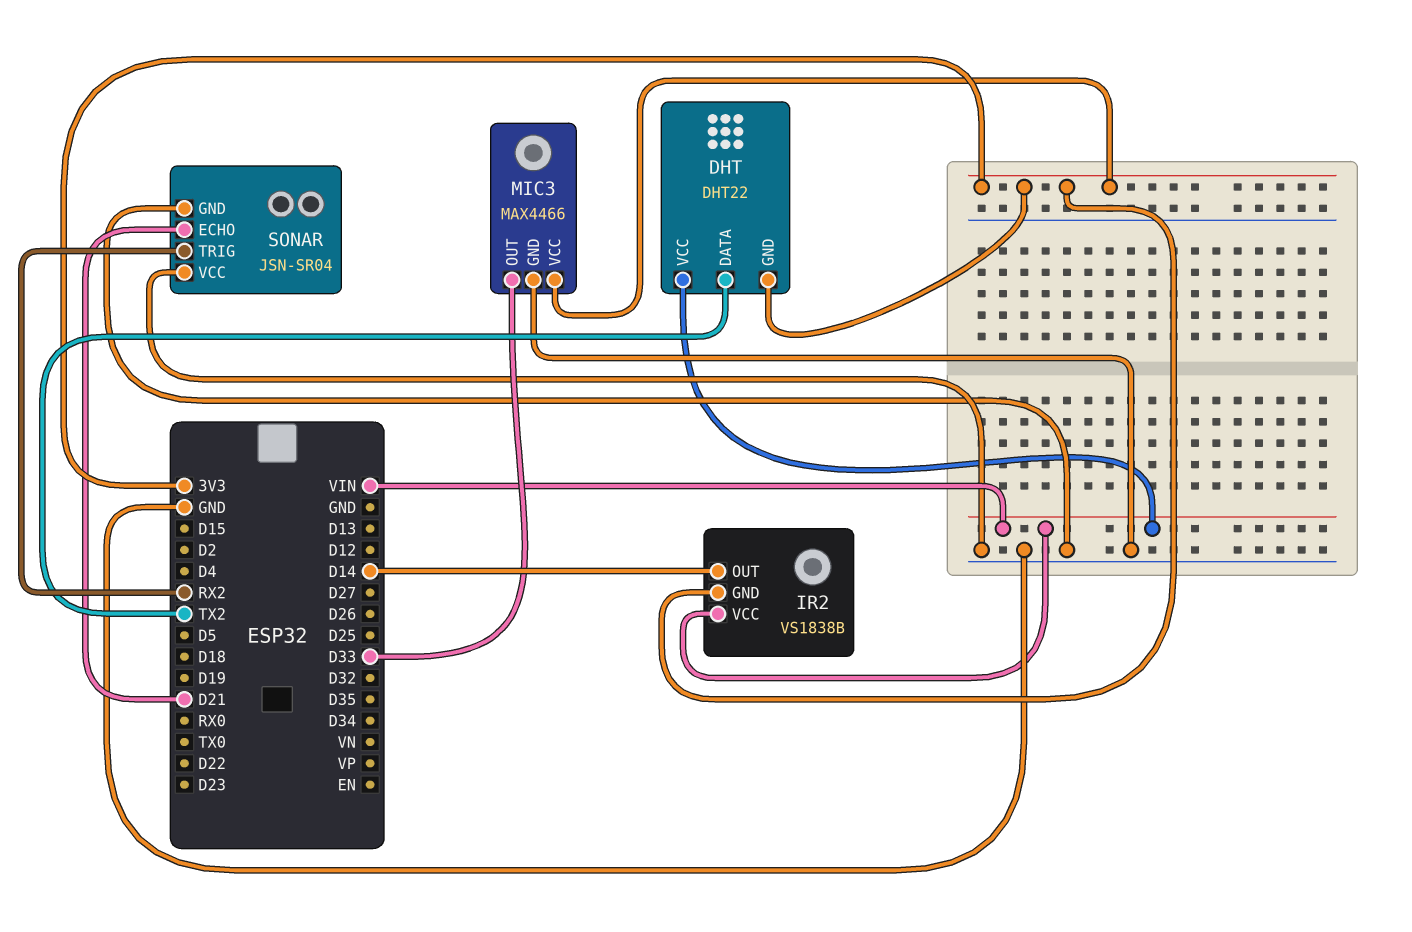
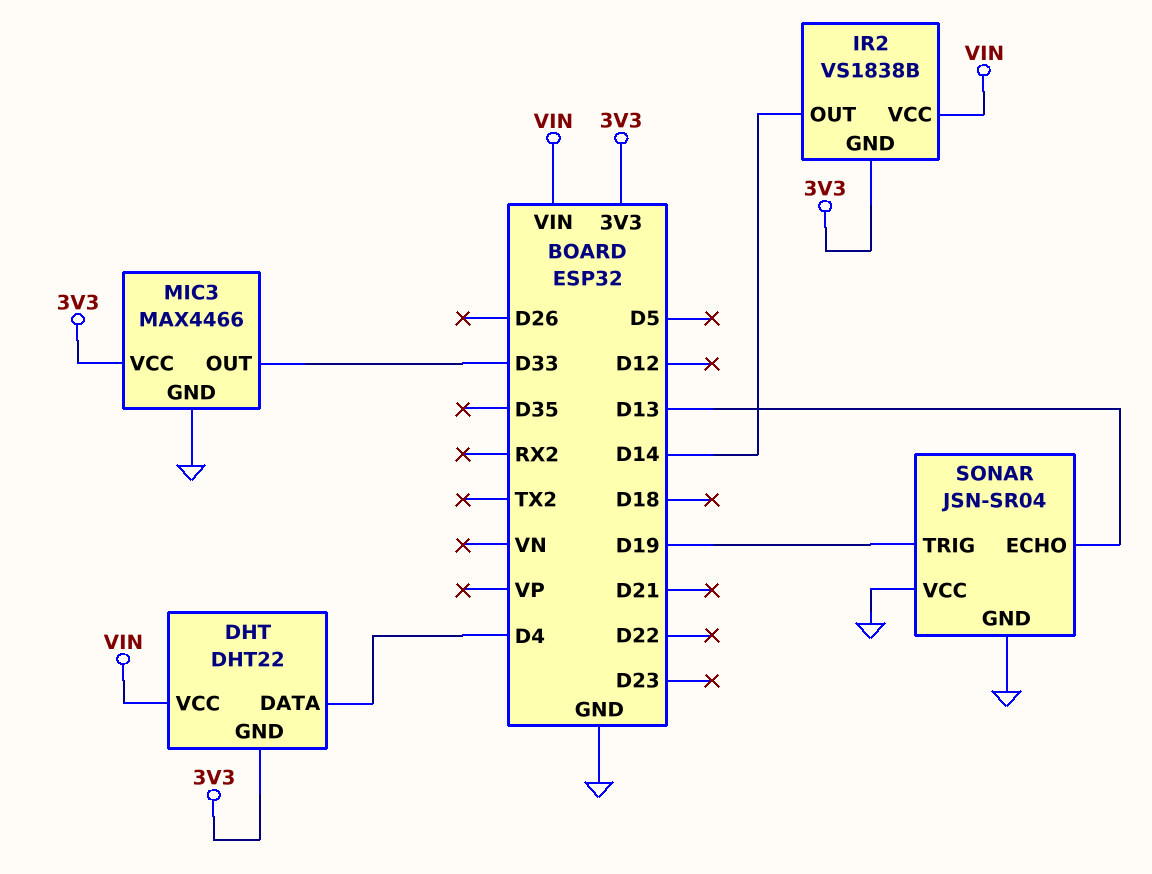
DHT pin DATA: TX2 -> D4
SONAR pin ECHO: D21 -> D13
SONAR pin TRIG: RX2 -> D19

